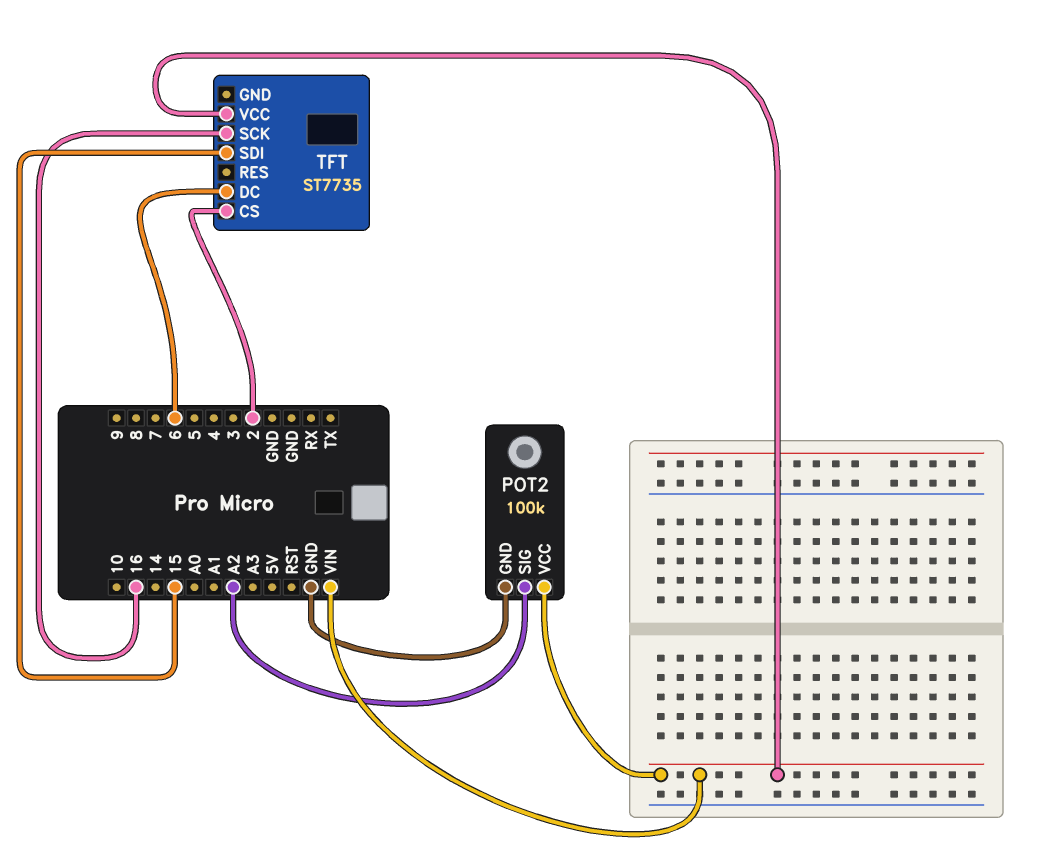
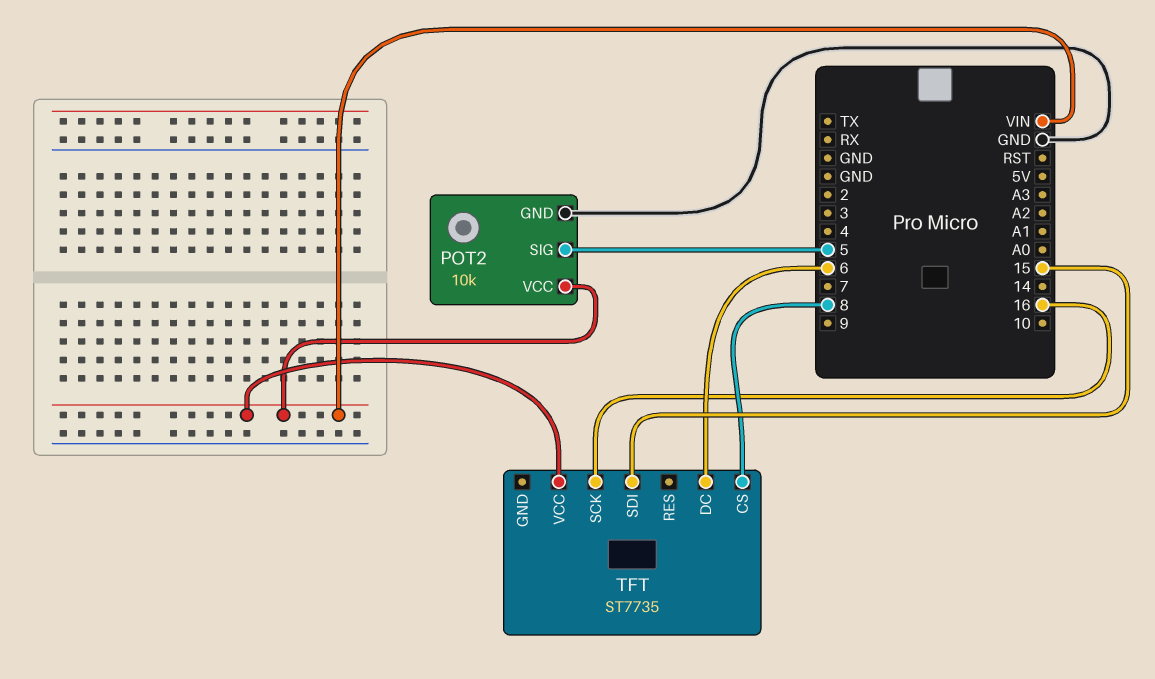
POT2: 100k -> 10k
POT2 pin SIG: A2 -> 5
TFT pin CS: 2 -> 8

